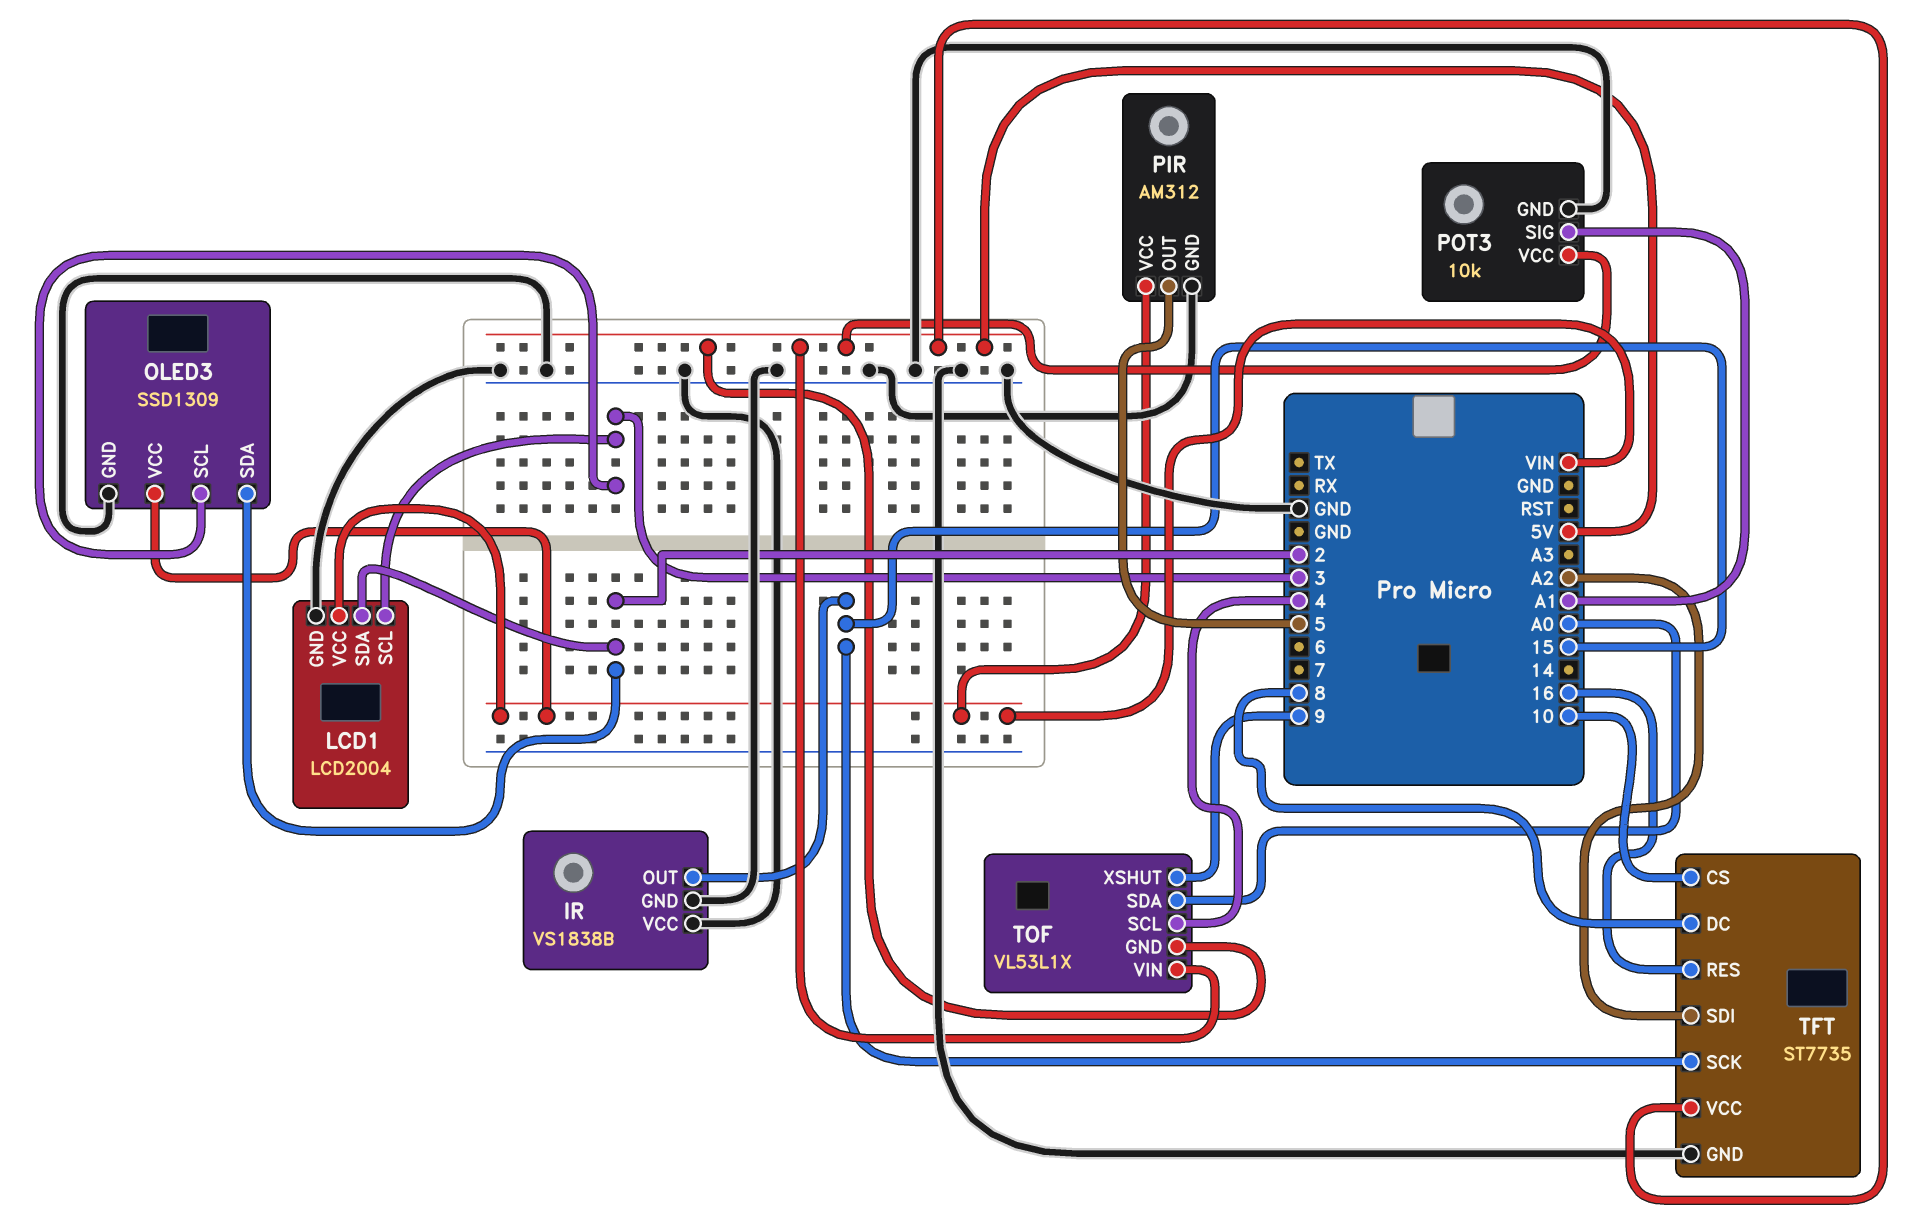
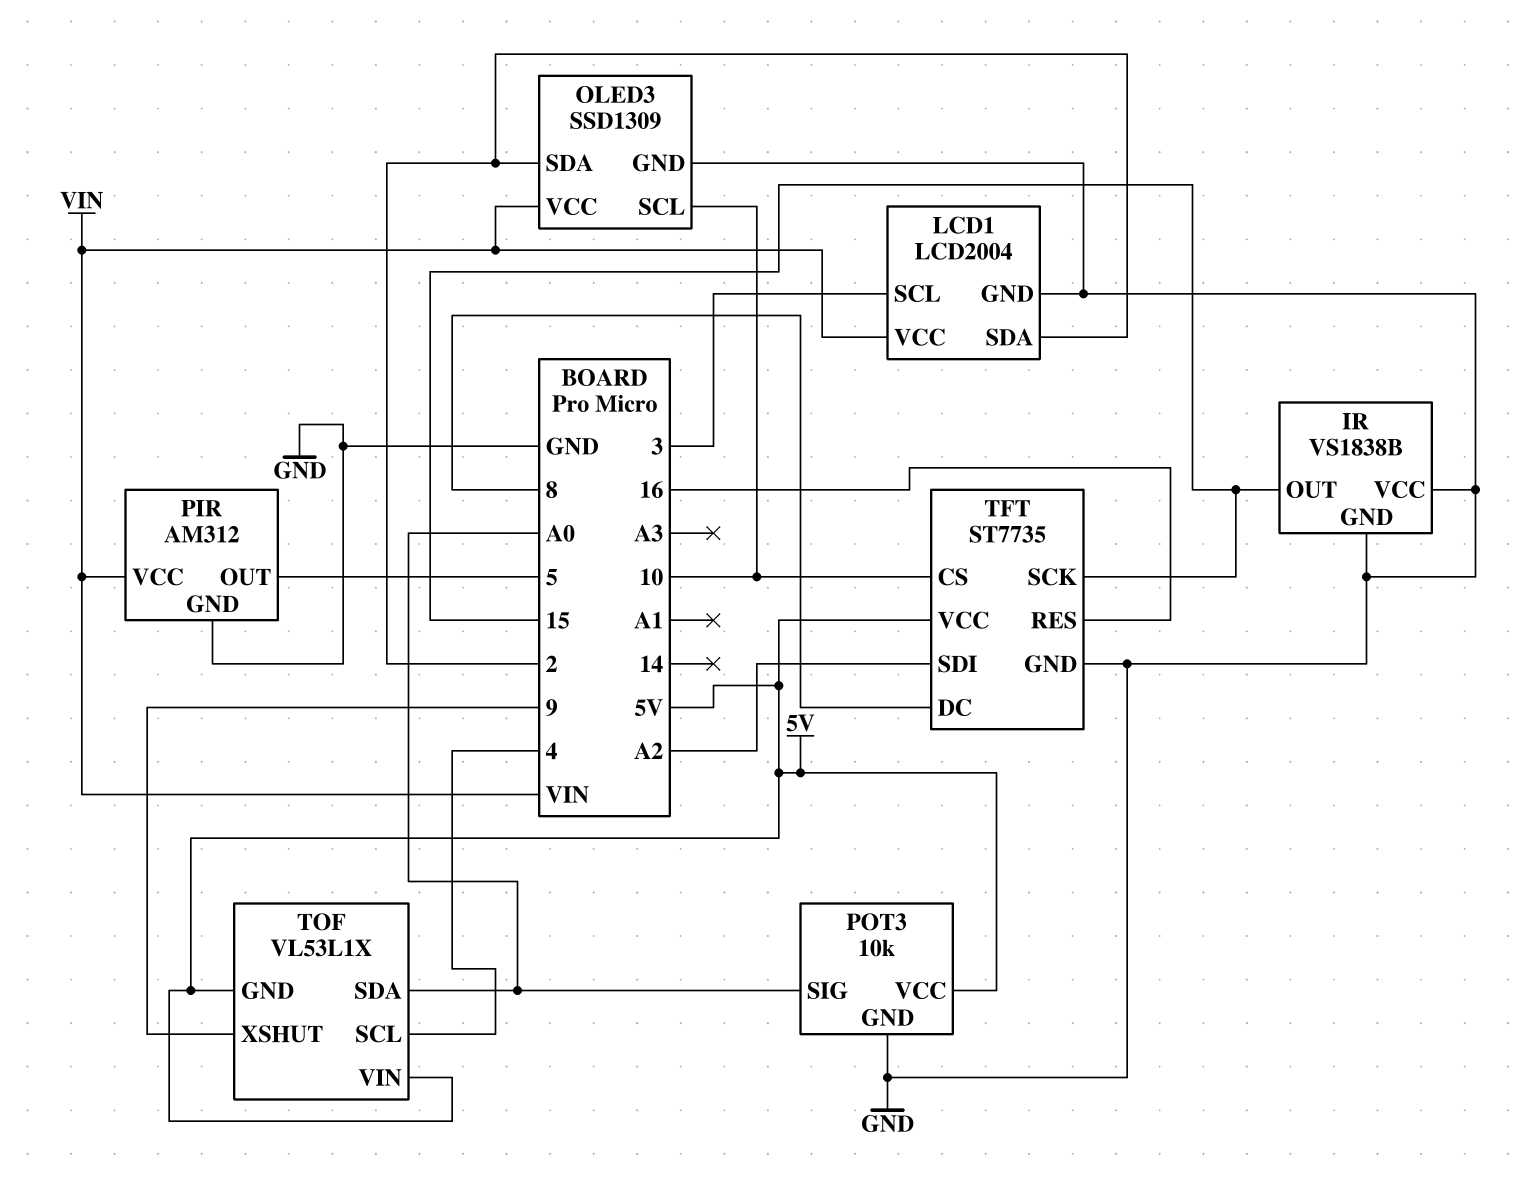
OLED3 pin SCL: 3 -> 10
POT3 pin SIG: A1 -> A0

